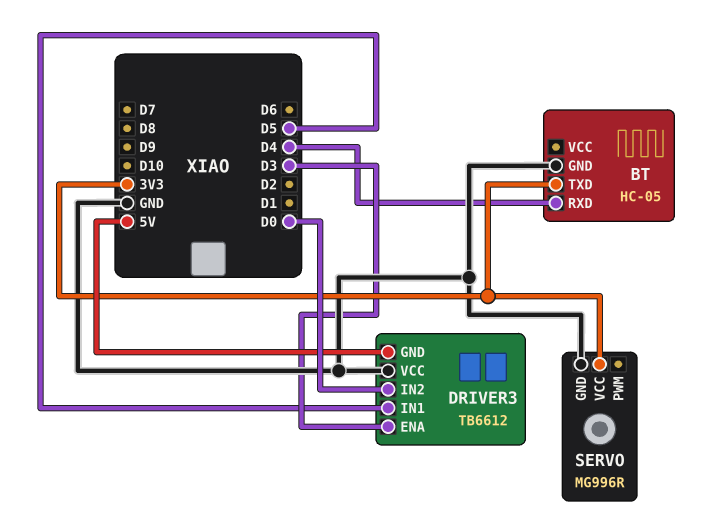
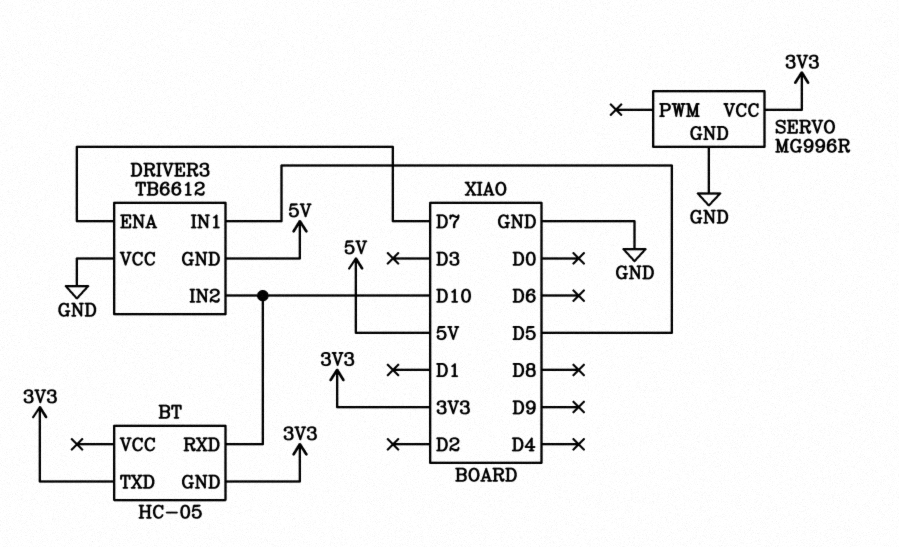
BT pin GND: GND -> 3V3
BT pin RXD: D4 -> D10
DRIVER3 pin ENA: D3 -> D7
DRIVER3 pin IN2: D0 -> D10

